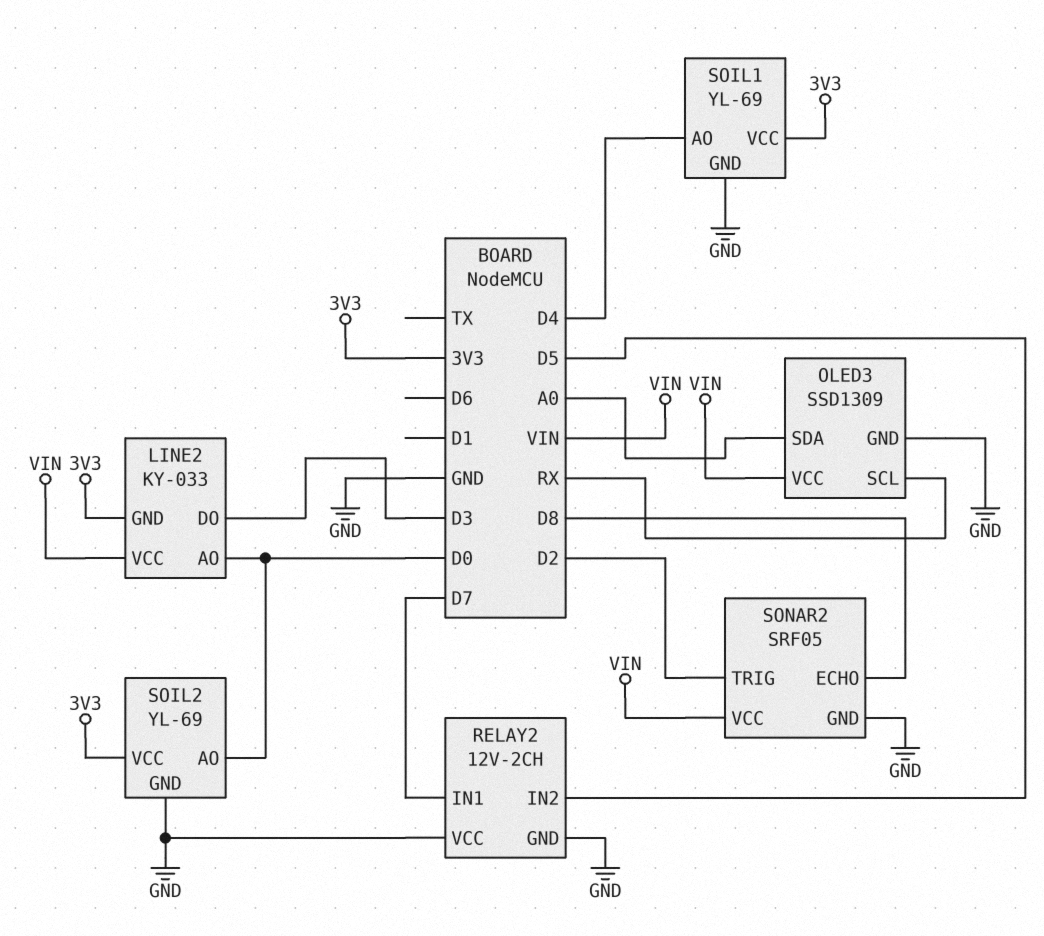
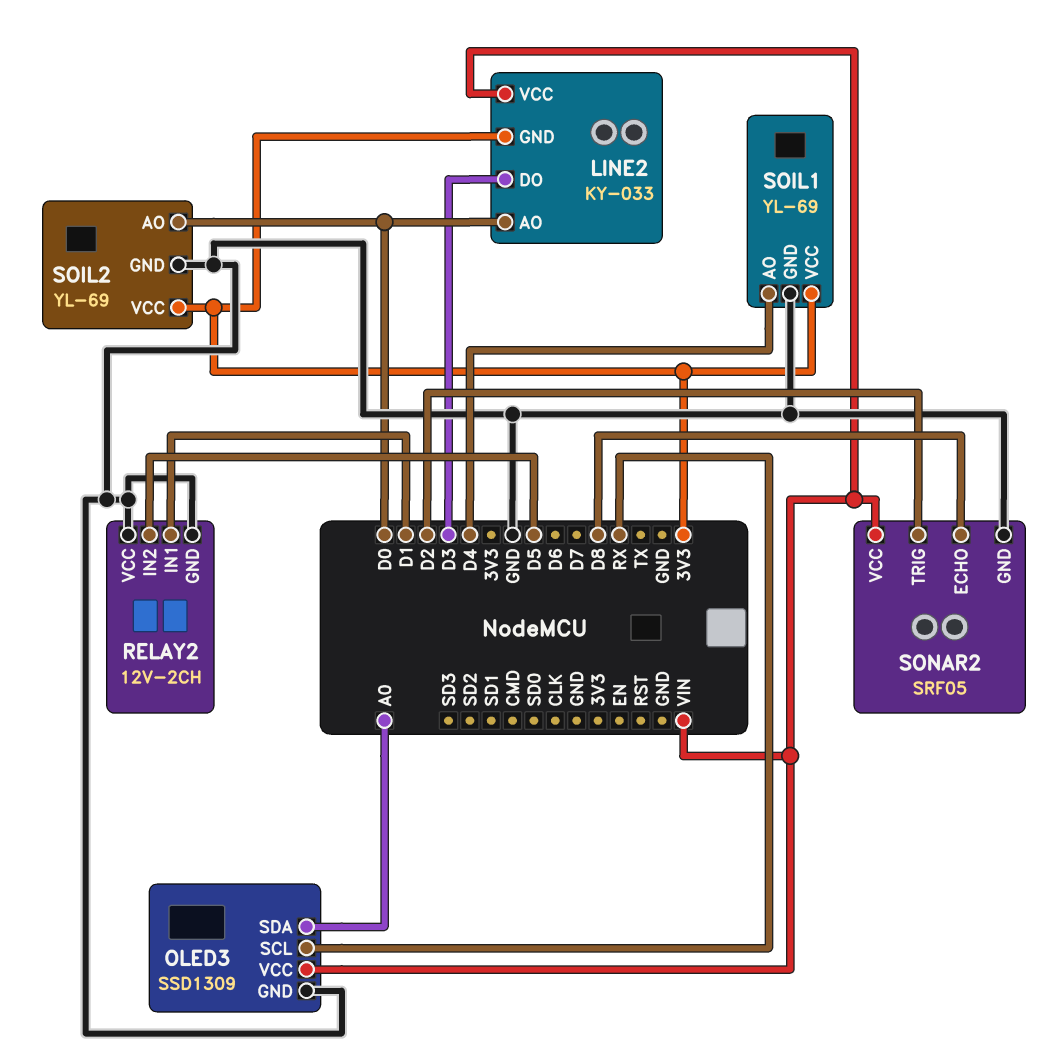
RELAY2 pin IN1: D7 -> D1

